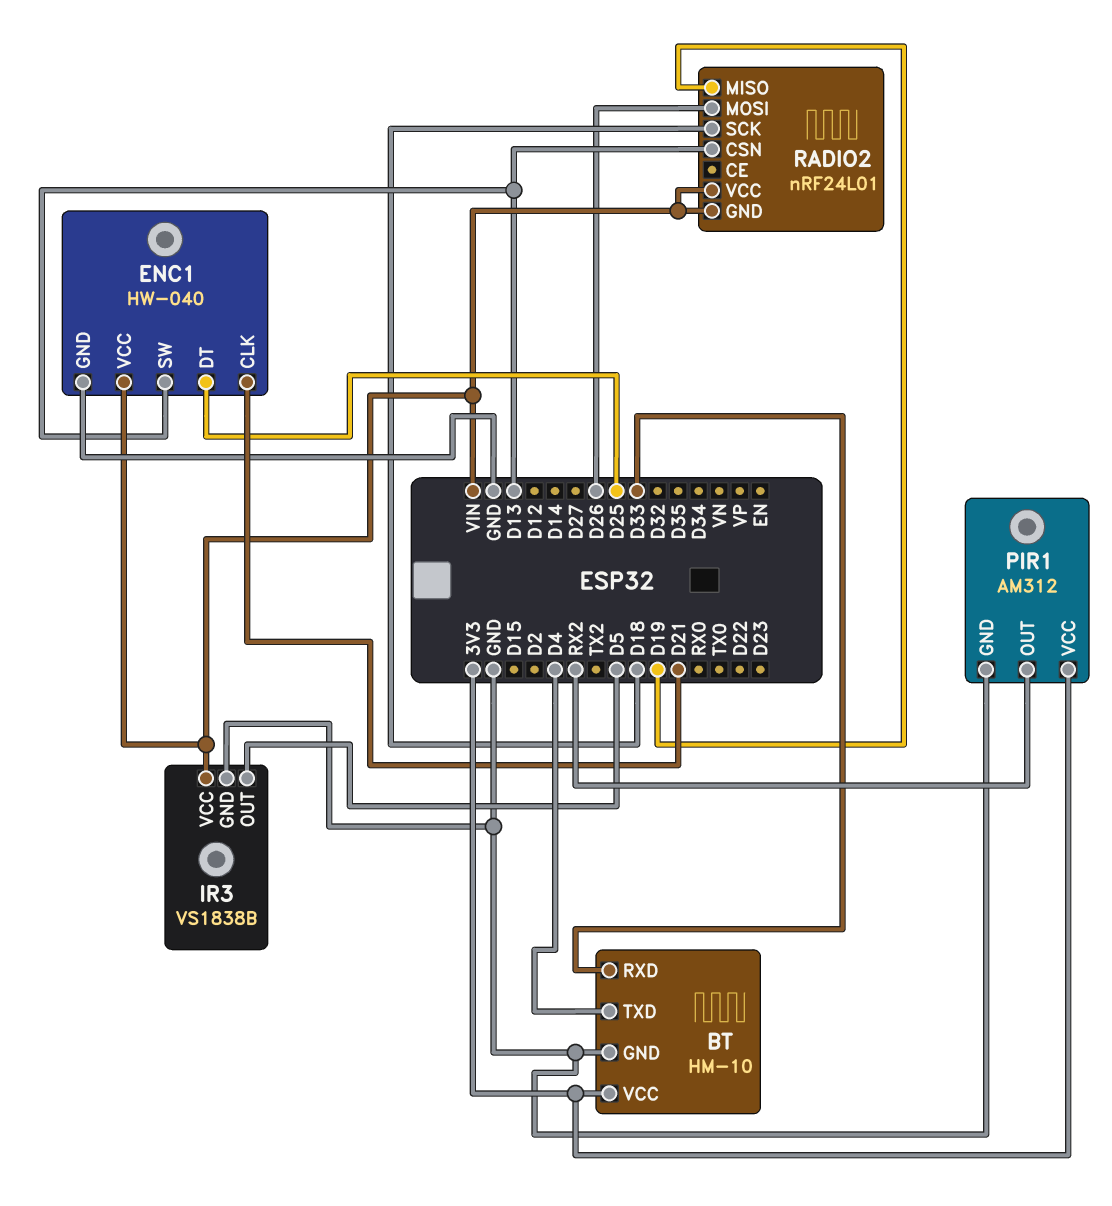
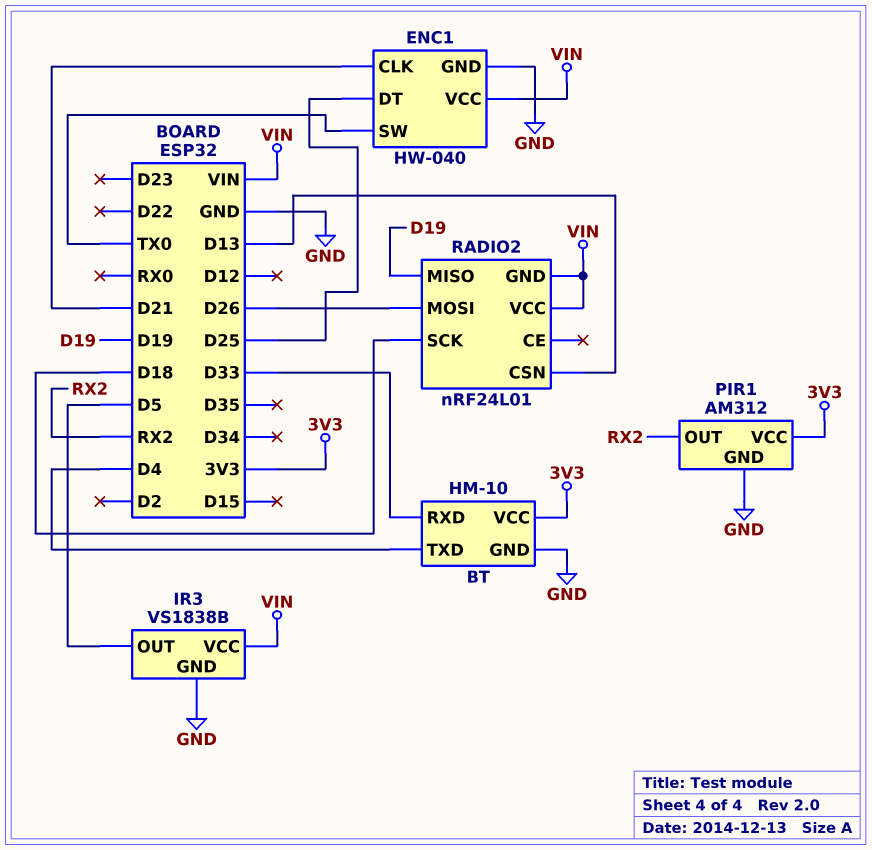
ENC1 pin SW: D13 -> TX0

